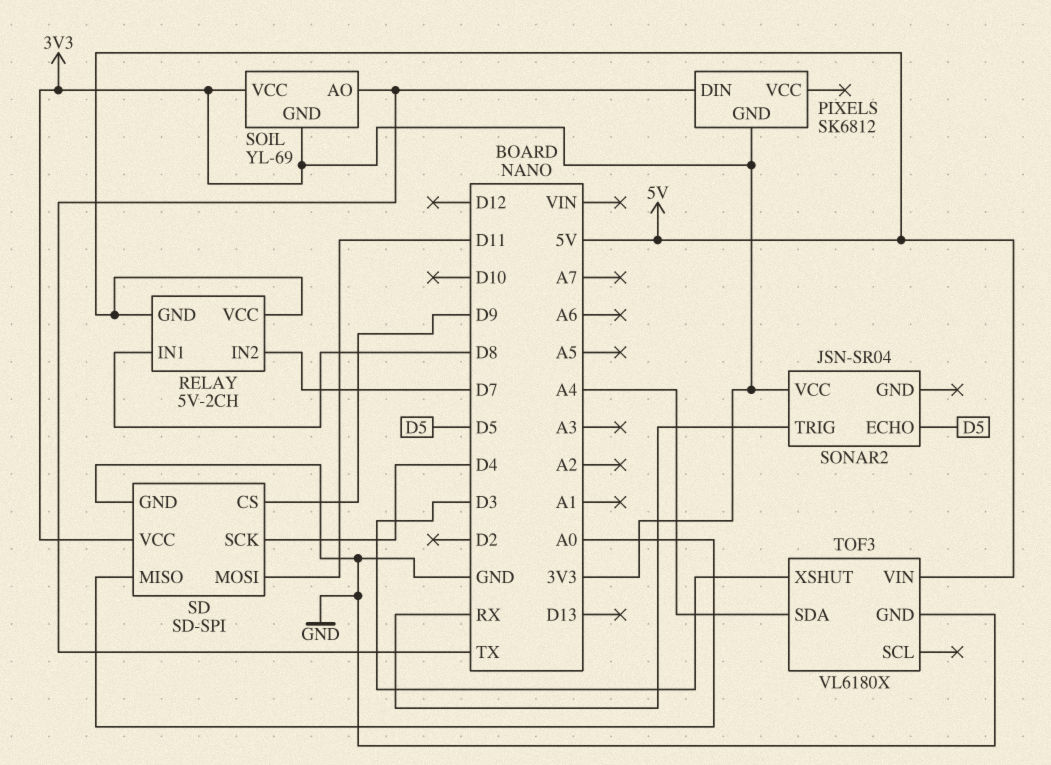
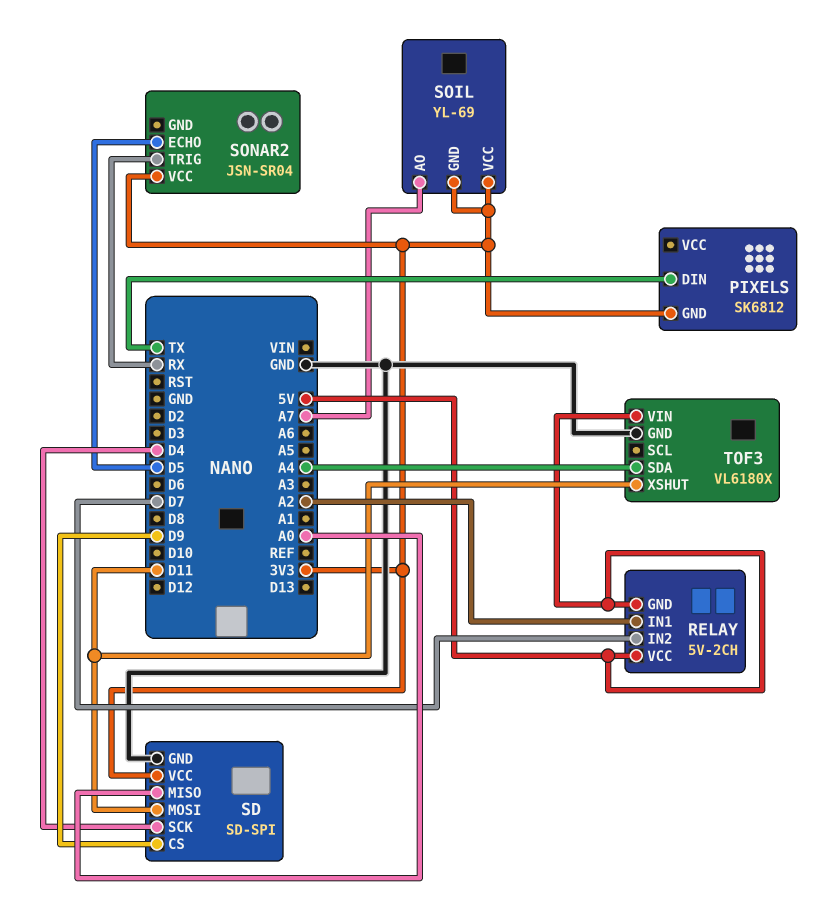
RELAY pin IN1: D8 -> A2
SOIL pin AO: TX -> A7
TOF3 pin XSHUT: D3 -> D11

